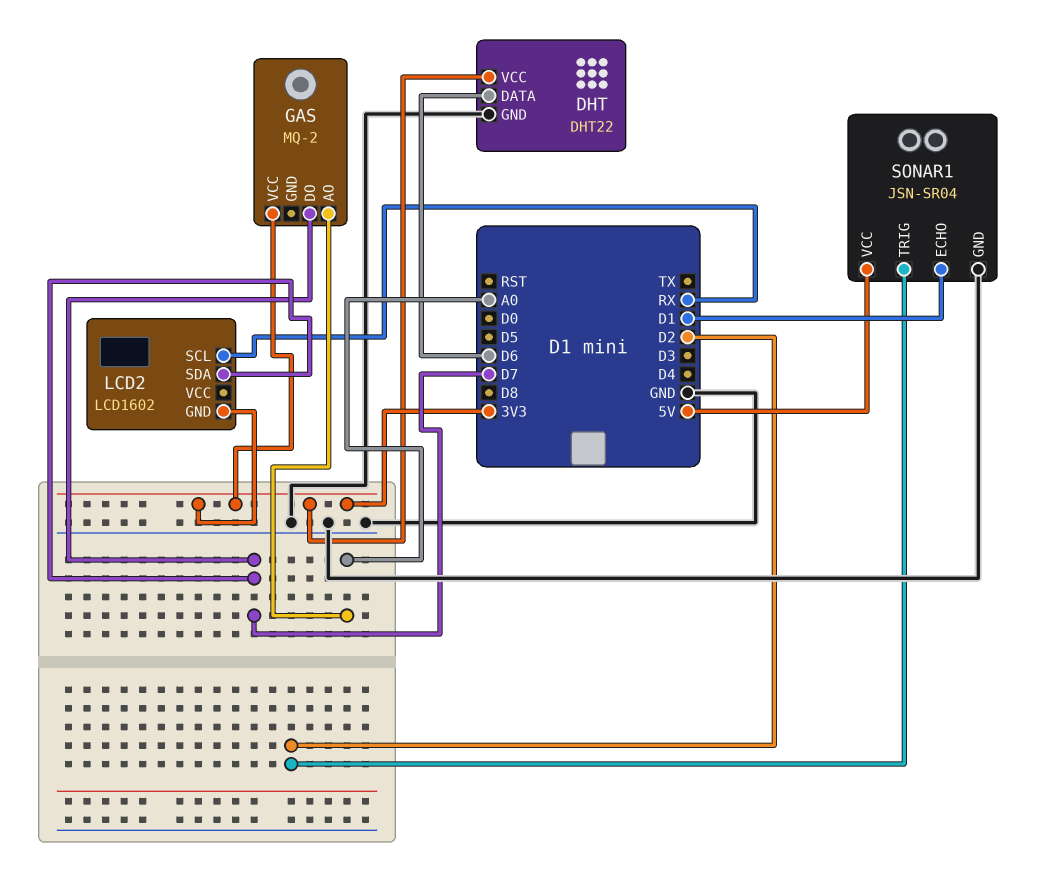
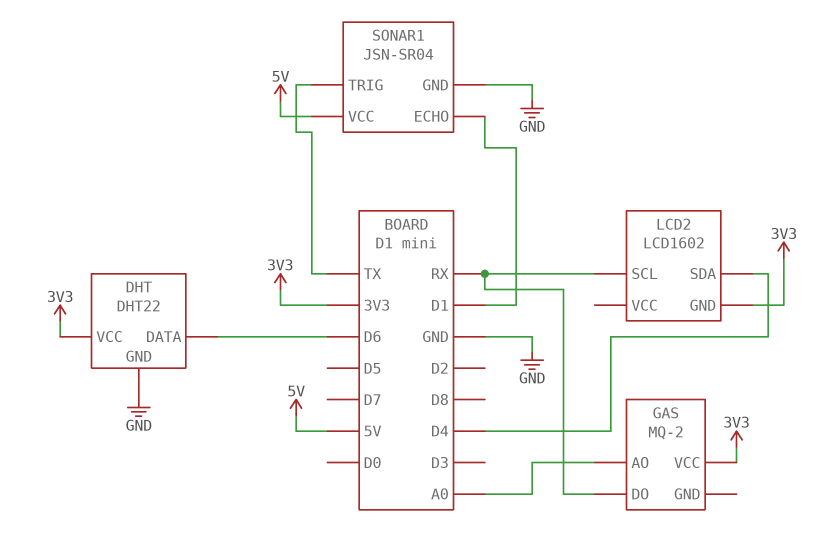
GAS pin DO: D7 -> RX
LCD2 pin SDA: D7 -> D4
SONAR1 pin TRIG: D2 -> TX

